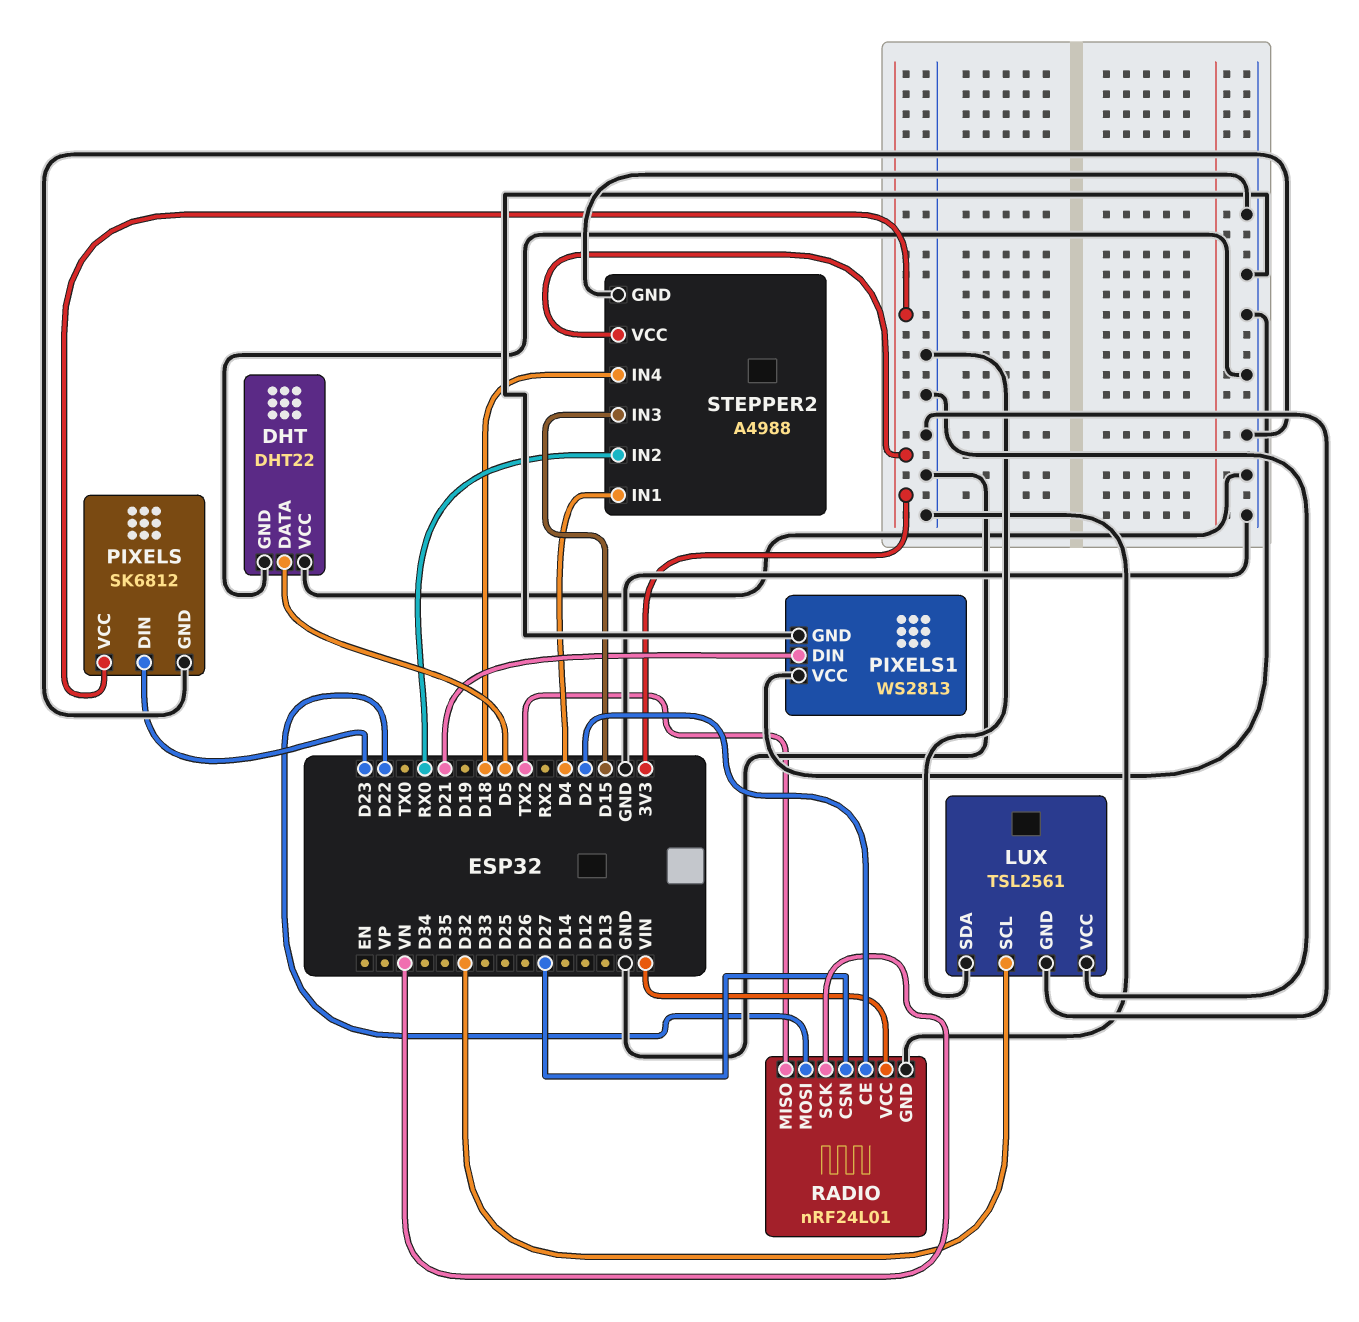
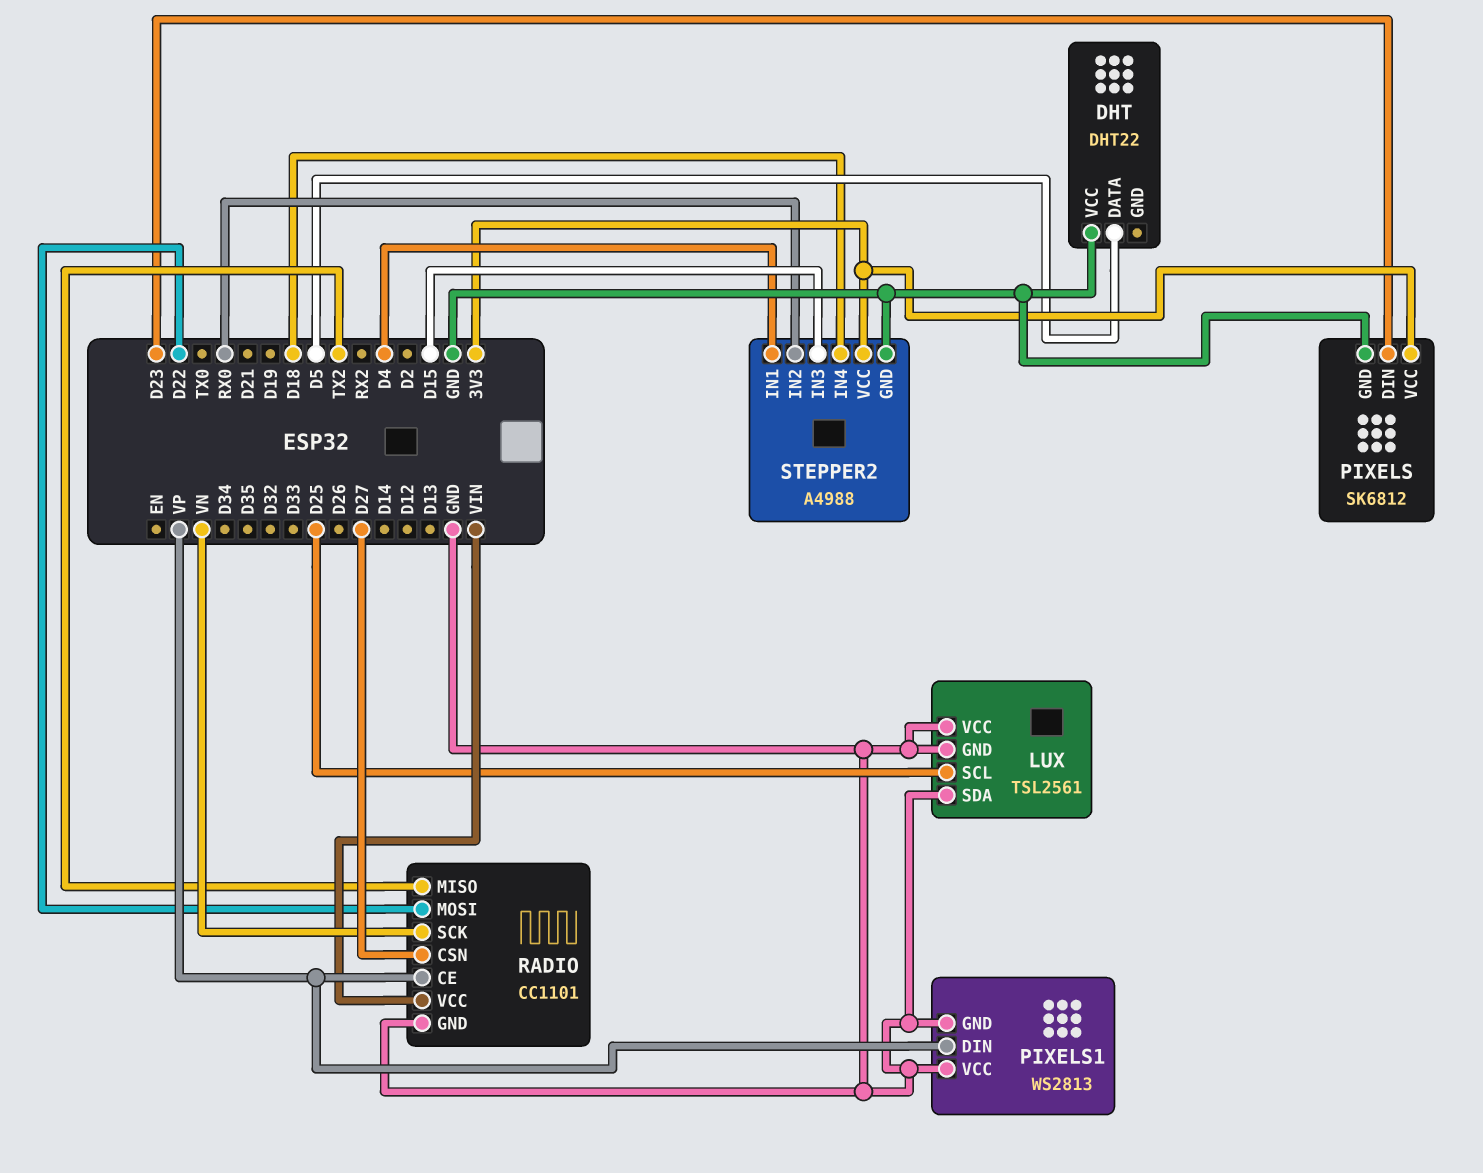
DHT pin GND: GND -> none
LUX pin SCL: D32 -> D25
PIXELS1 pin DIN: D21 -> VP
RADIO: nRF24L01 -> CC1101
RADIO pin CE: D2 -> VP

